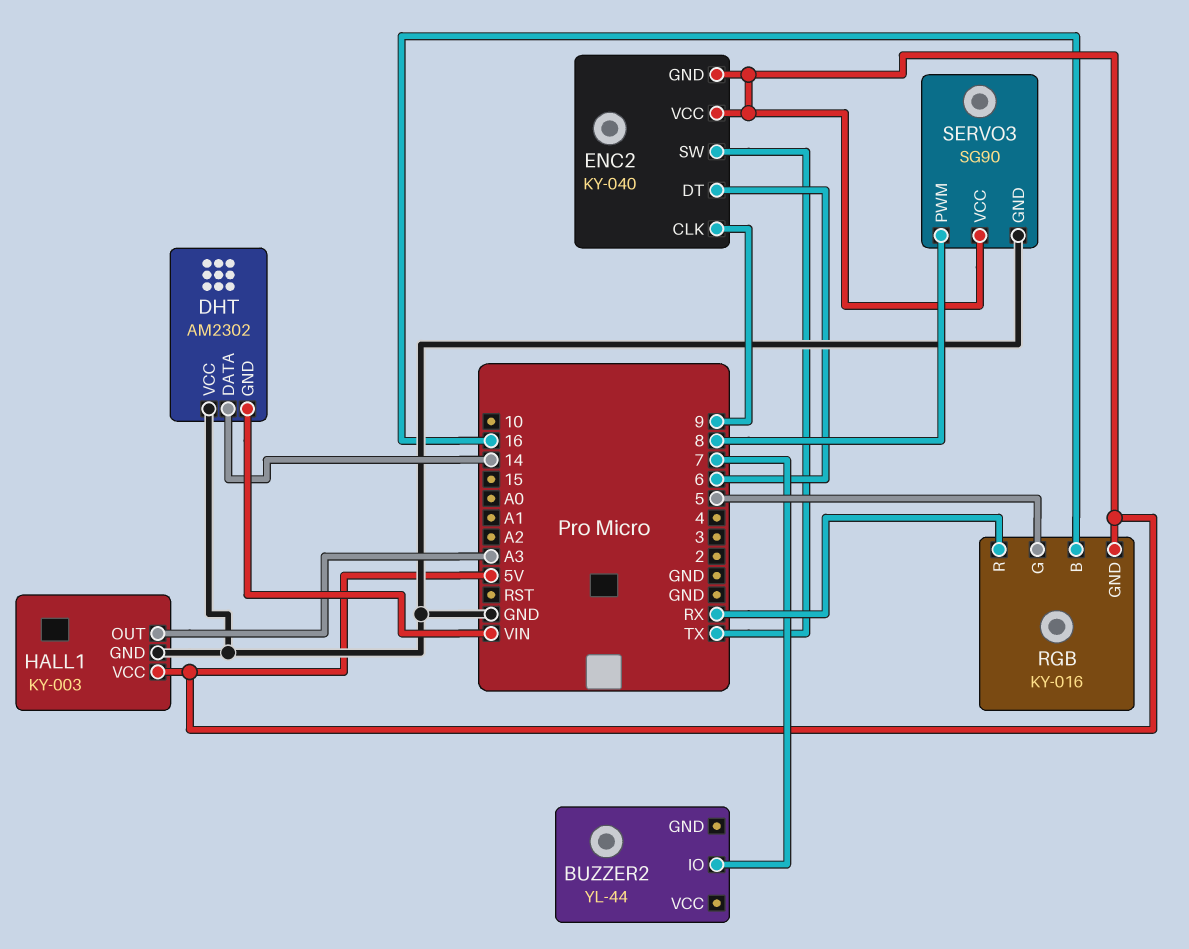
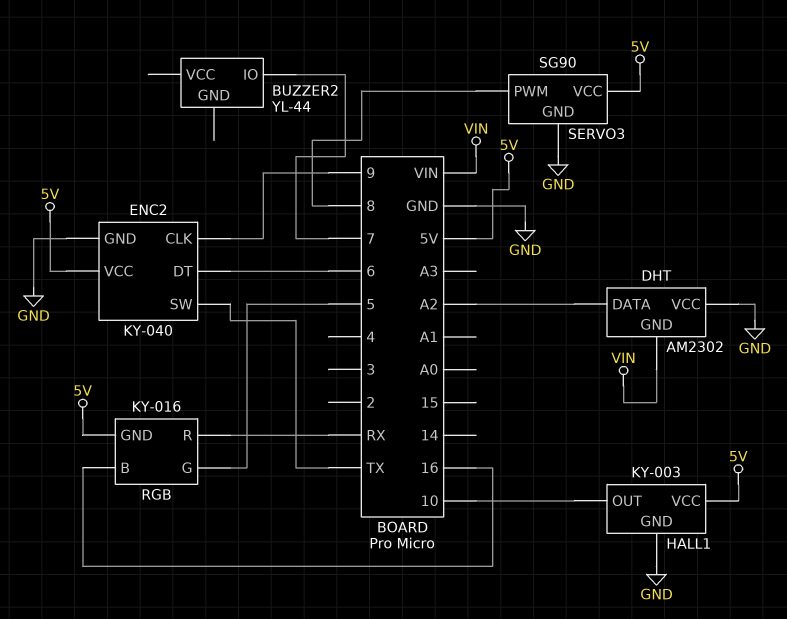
DHT pin DATA: 14 -> A2
ENC2 pin GND: 5V -> GND
HALL1 pin OUT: A3 -> 10

